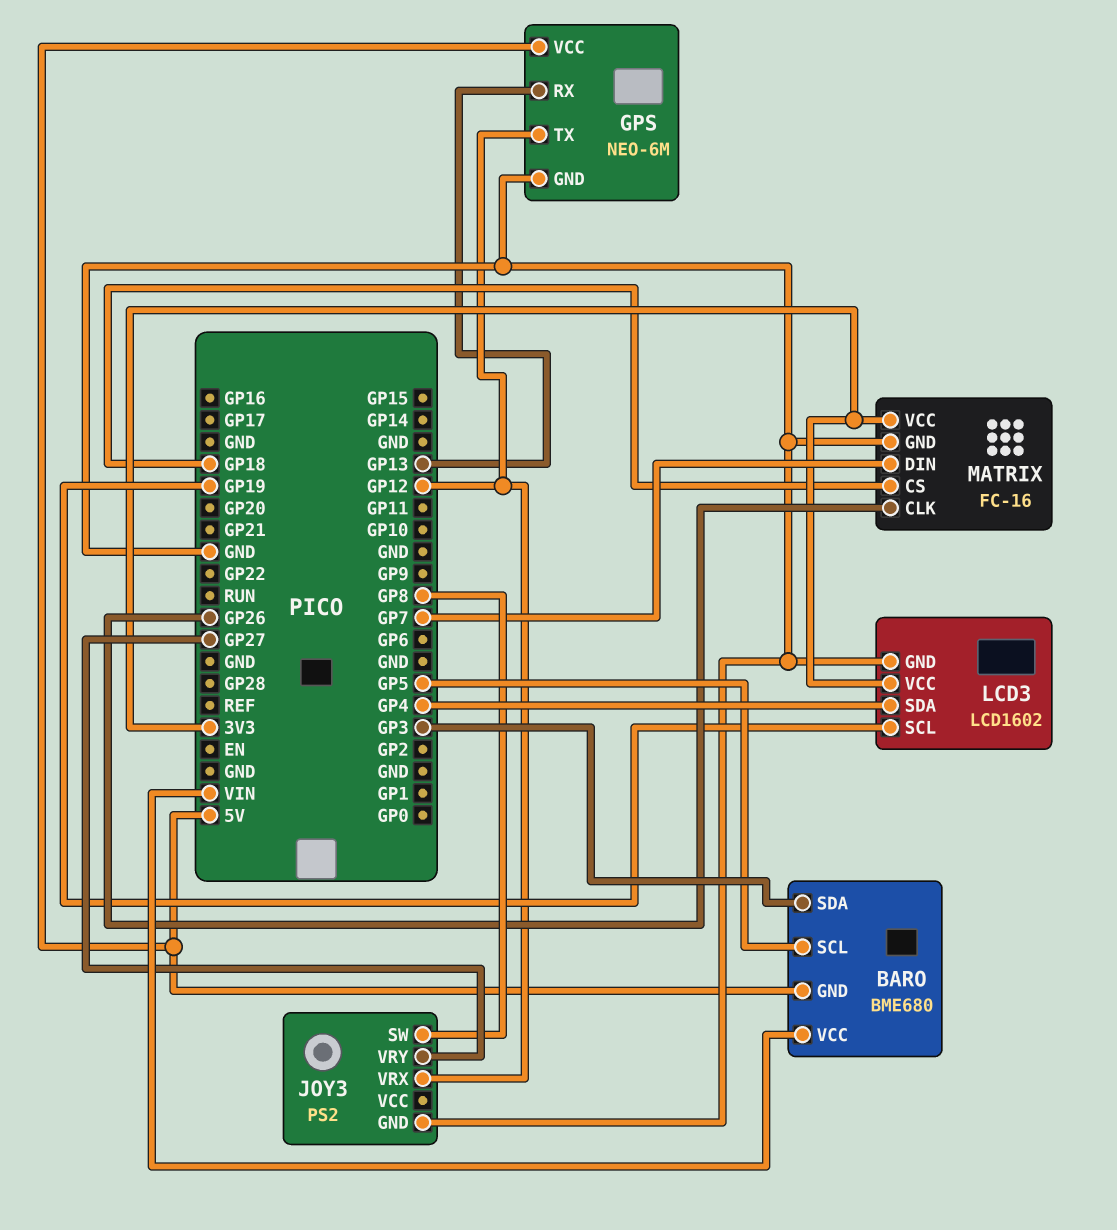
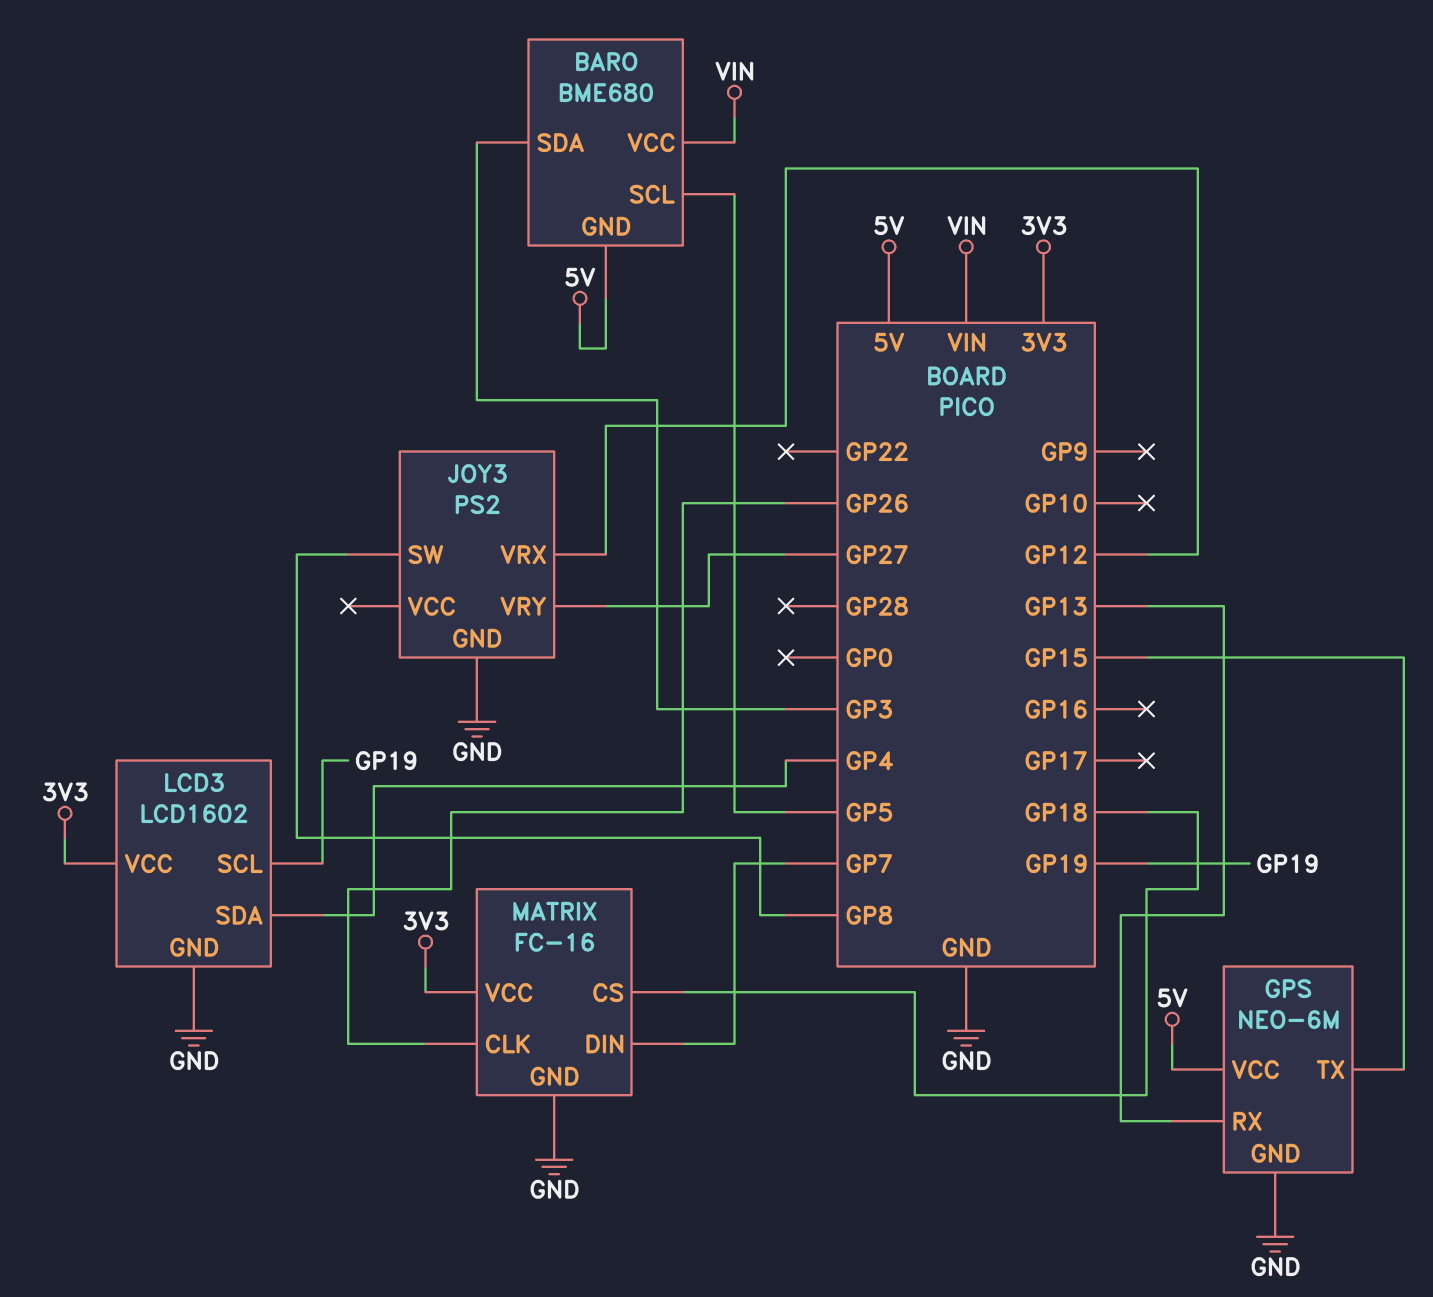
GPS pin TX: GP12 -> GP15

